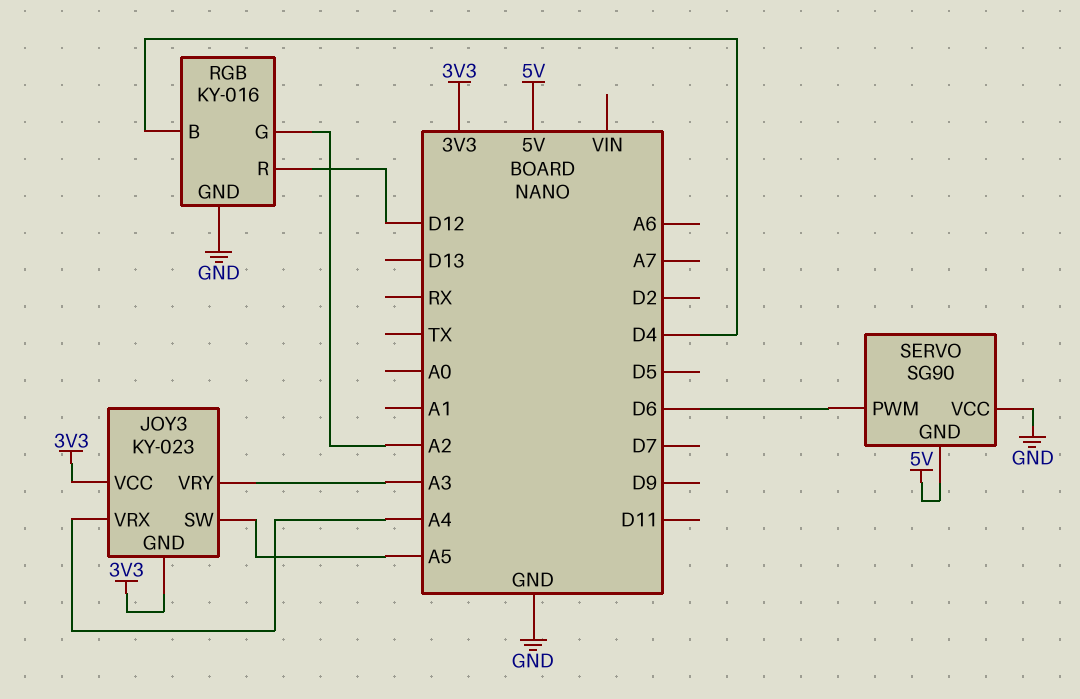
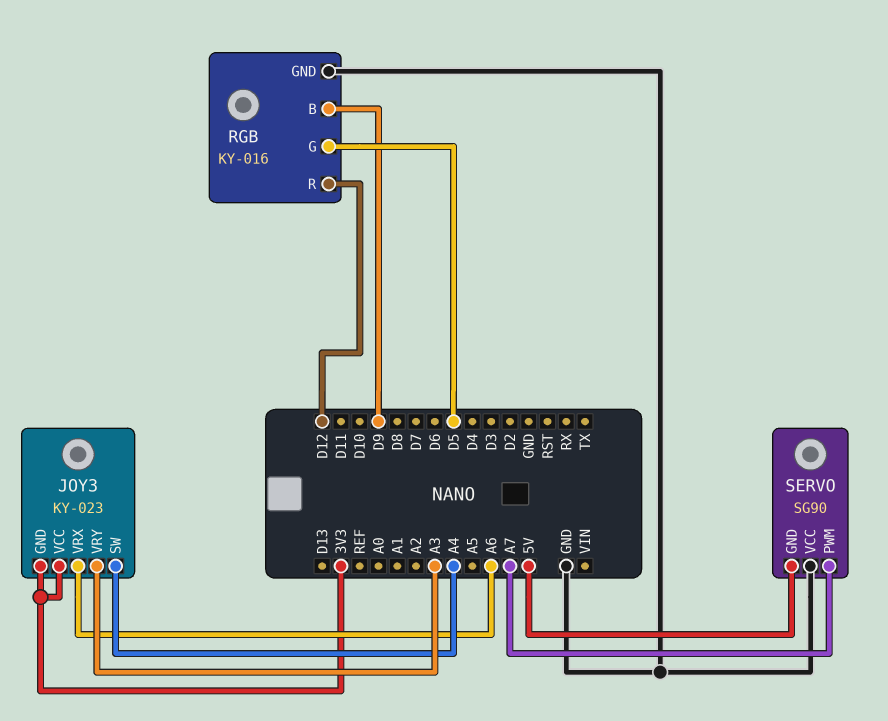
JOY3 pin SW: A5 -> A4
JOY3 pin VRX: A4 -> A6
RGB pin B: D4 -> D9
RGB pin G: A2 -> D5
SERVO pin PWM: D6 -> A7

